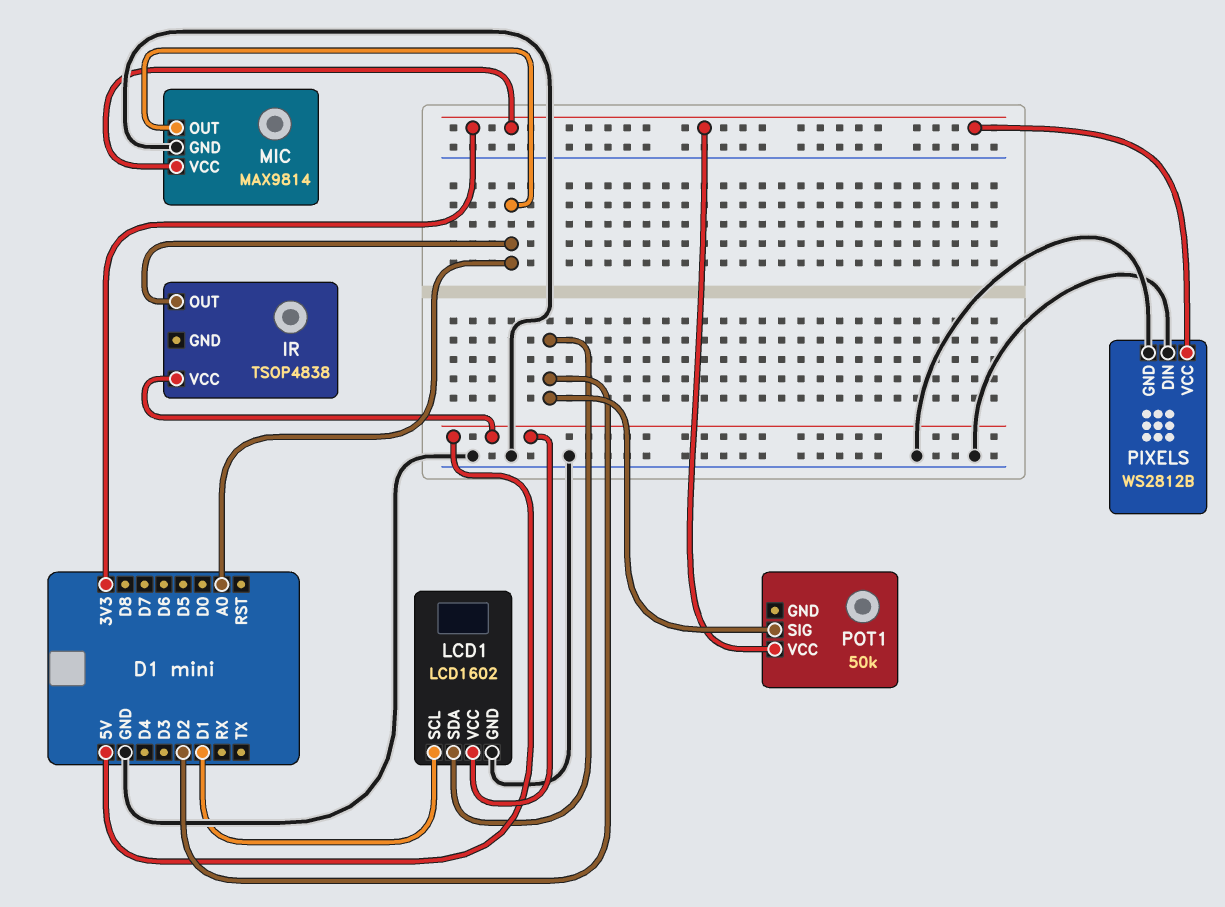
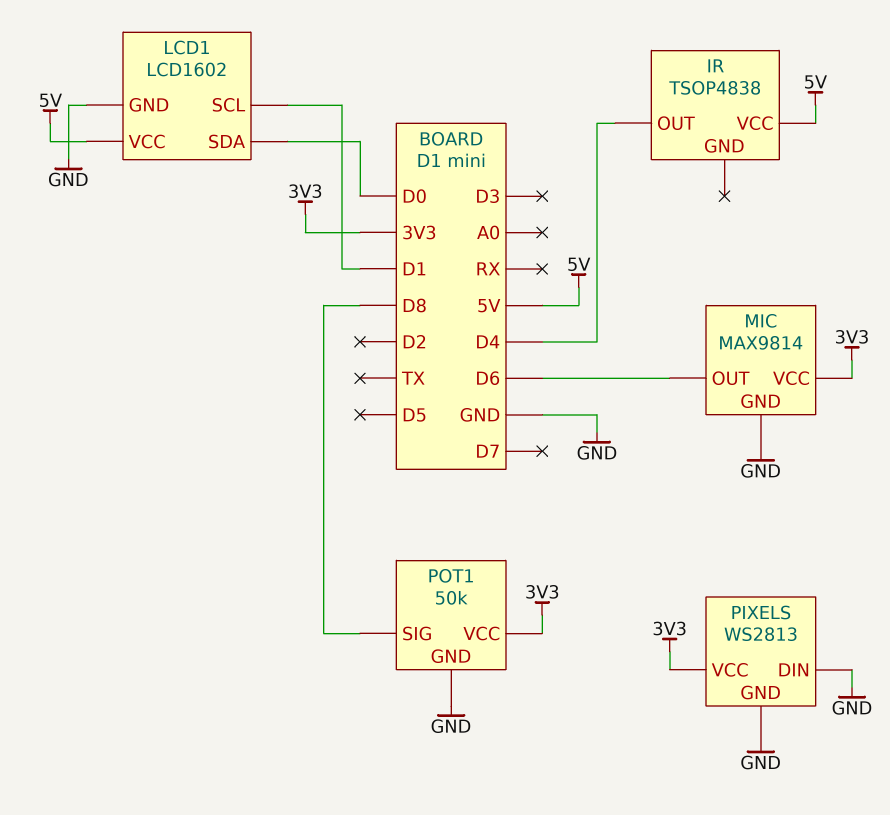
IR pin OUT: A0 -> D4
LCD1 pin SDA: D2 -> D0
MIC pin OUT: A0 -> D6
PIXELS: WS2812B -> WS2813
POT1 pin GND: none -> GND
POT1 pin SIG: D2 -> D8

